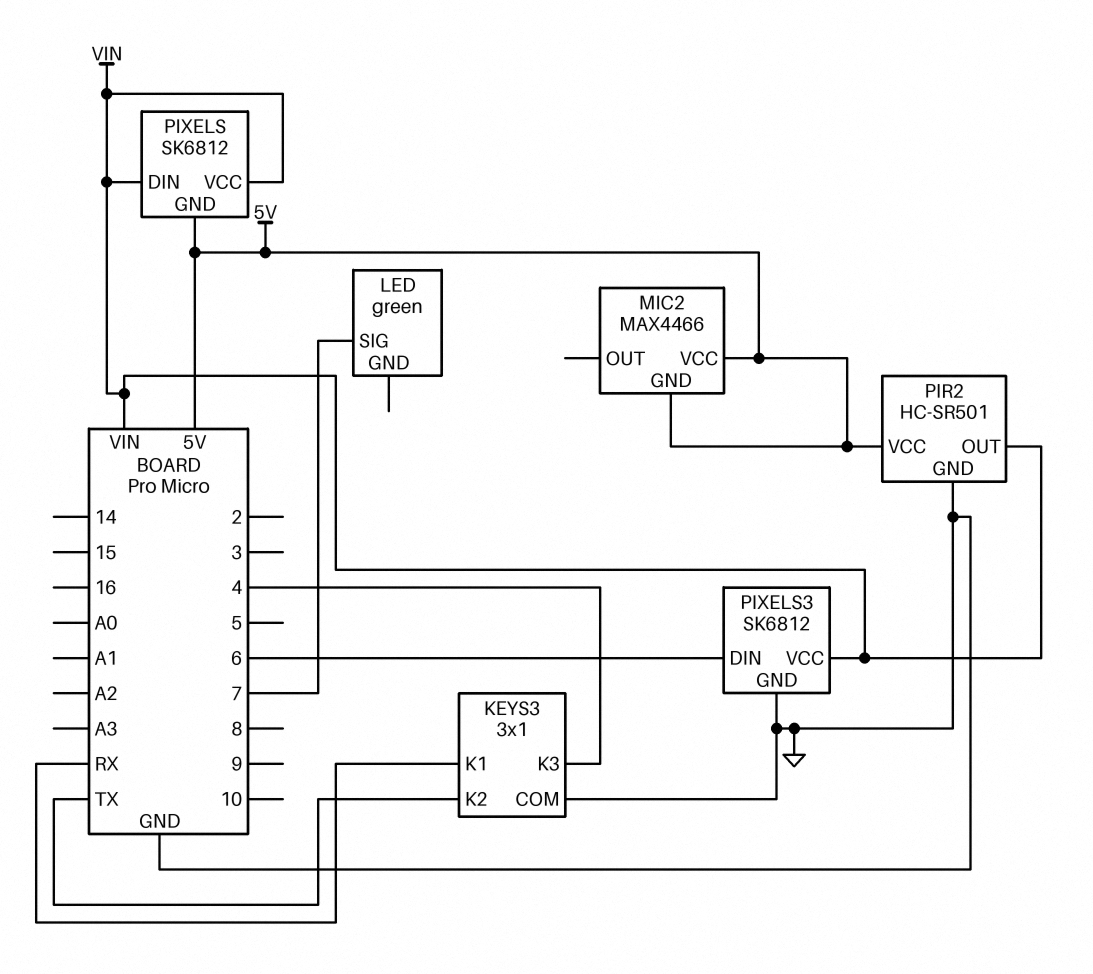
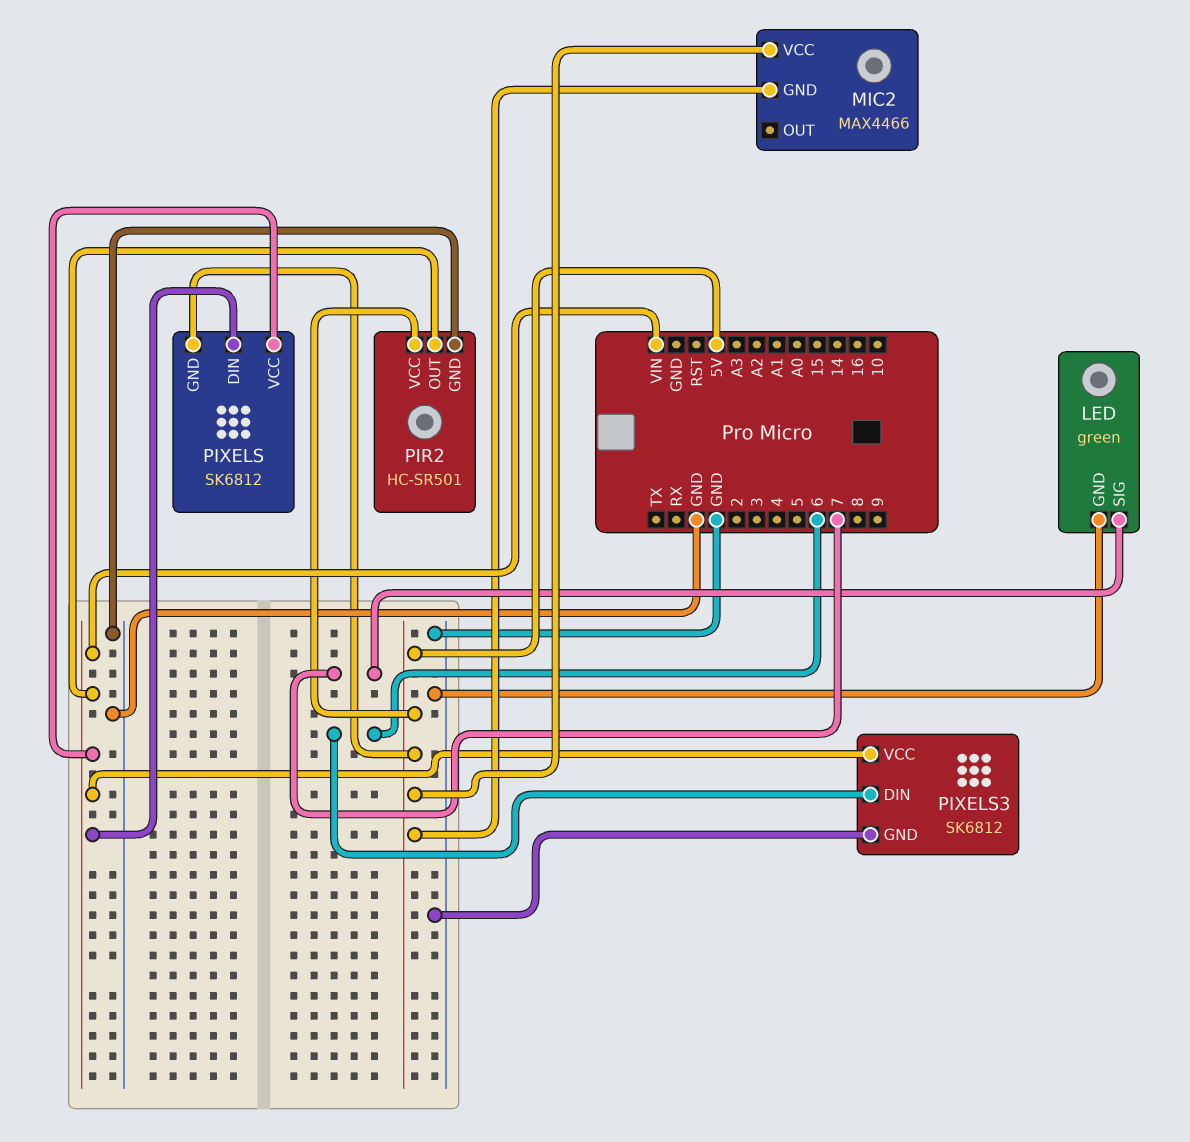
KEYS3: 3x1 -> none
KEYS3 pin COM: GND -> none
KEYS3 pin K1: RX -> none
KEYS3 pin K2: TX -> none
KEYS3 pin K3: 4 -> none
LED pin GND: none -> GND

